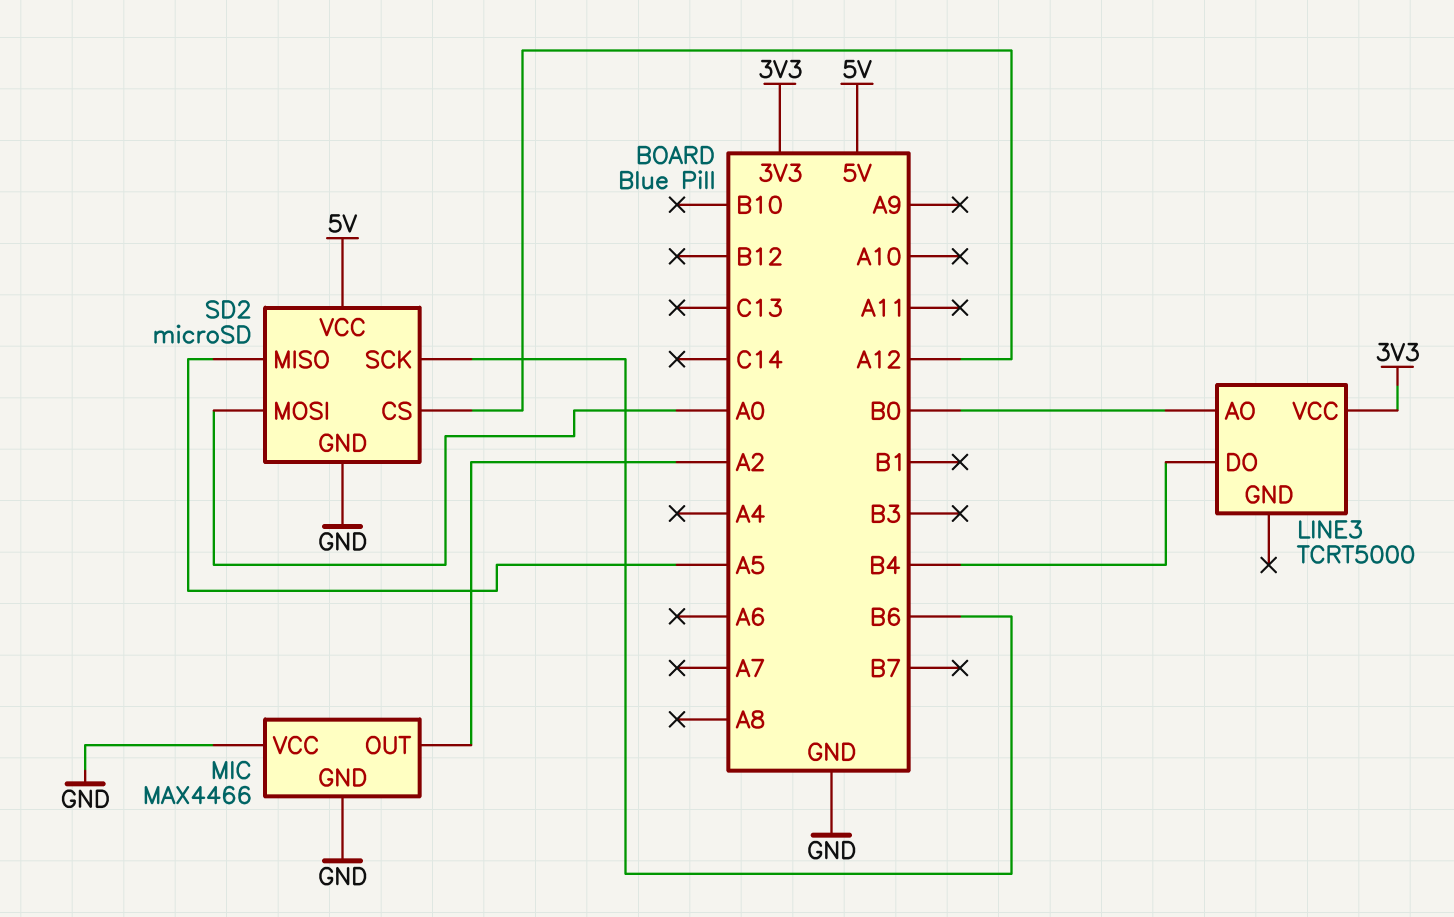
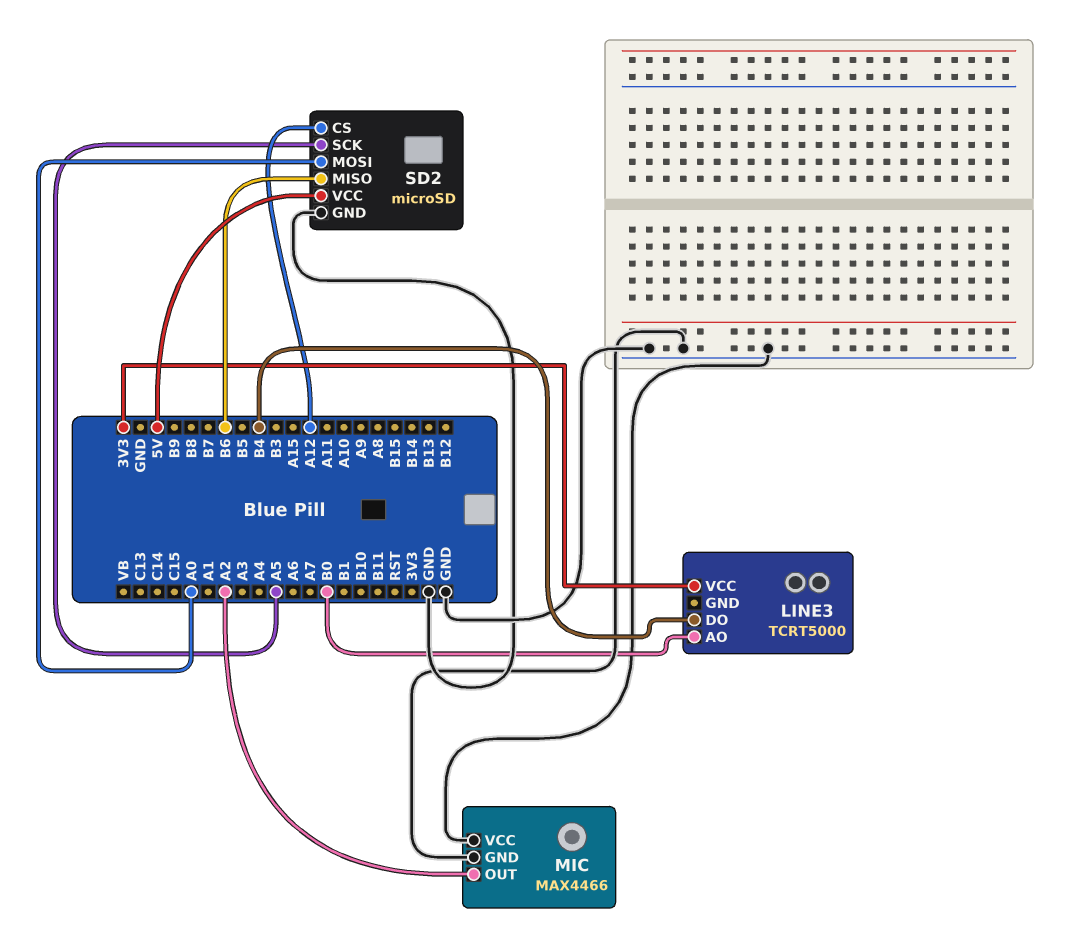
SD2 pin MISO: A5 -> B6
SD2 pin SCK: B6 -> A5

